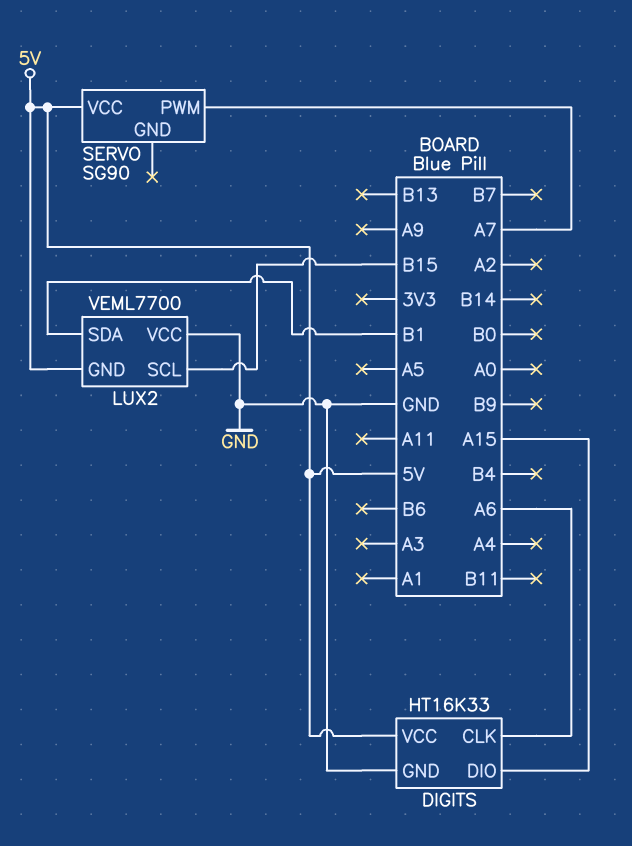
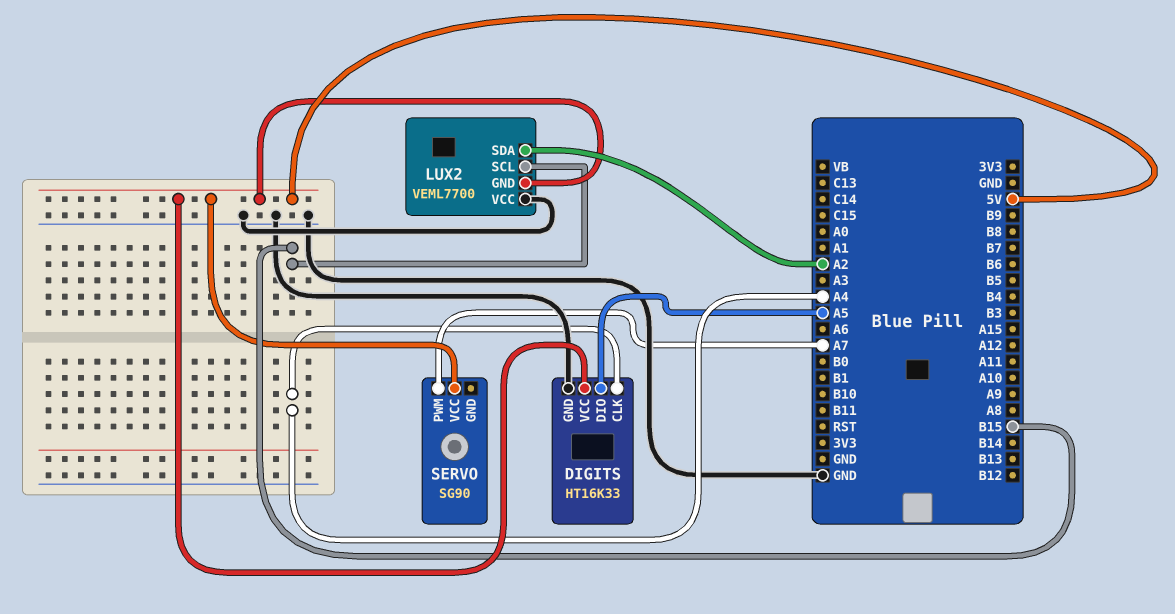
DIGITS pin CLK: A6 -> A4
DIGITS pin DIO: A15 -> A5
LUX2 pin SDA: B1 -> A2

